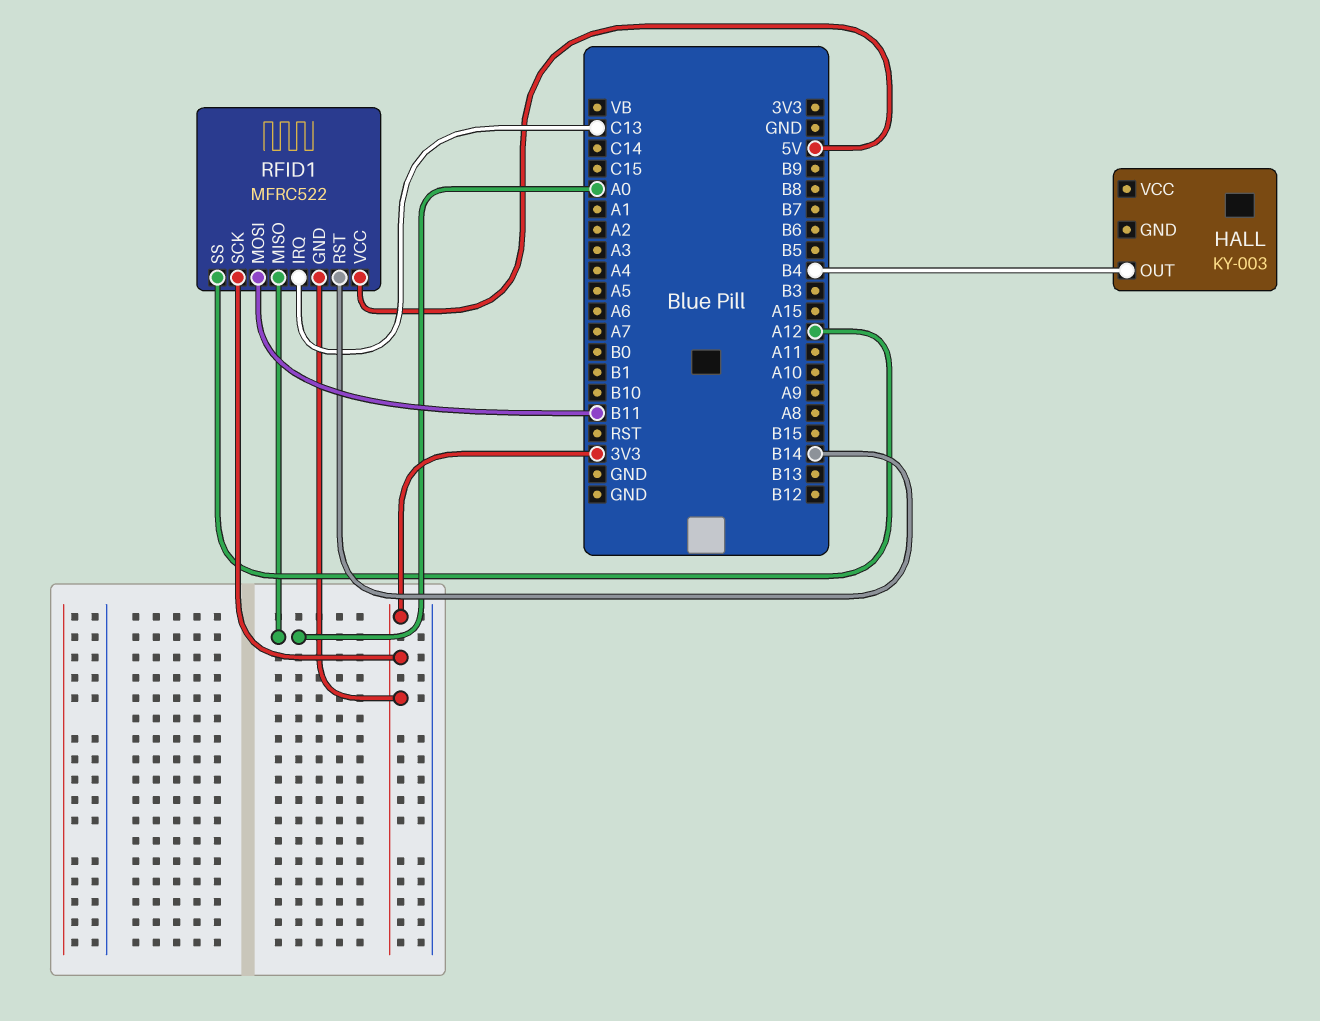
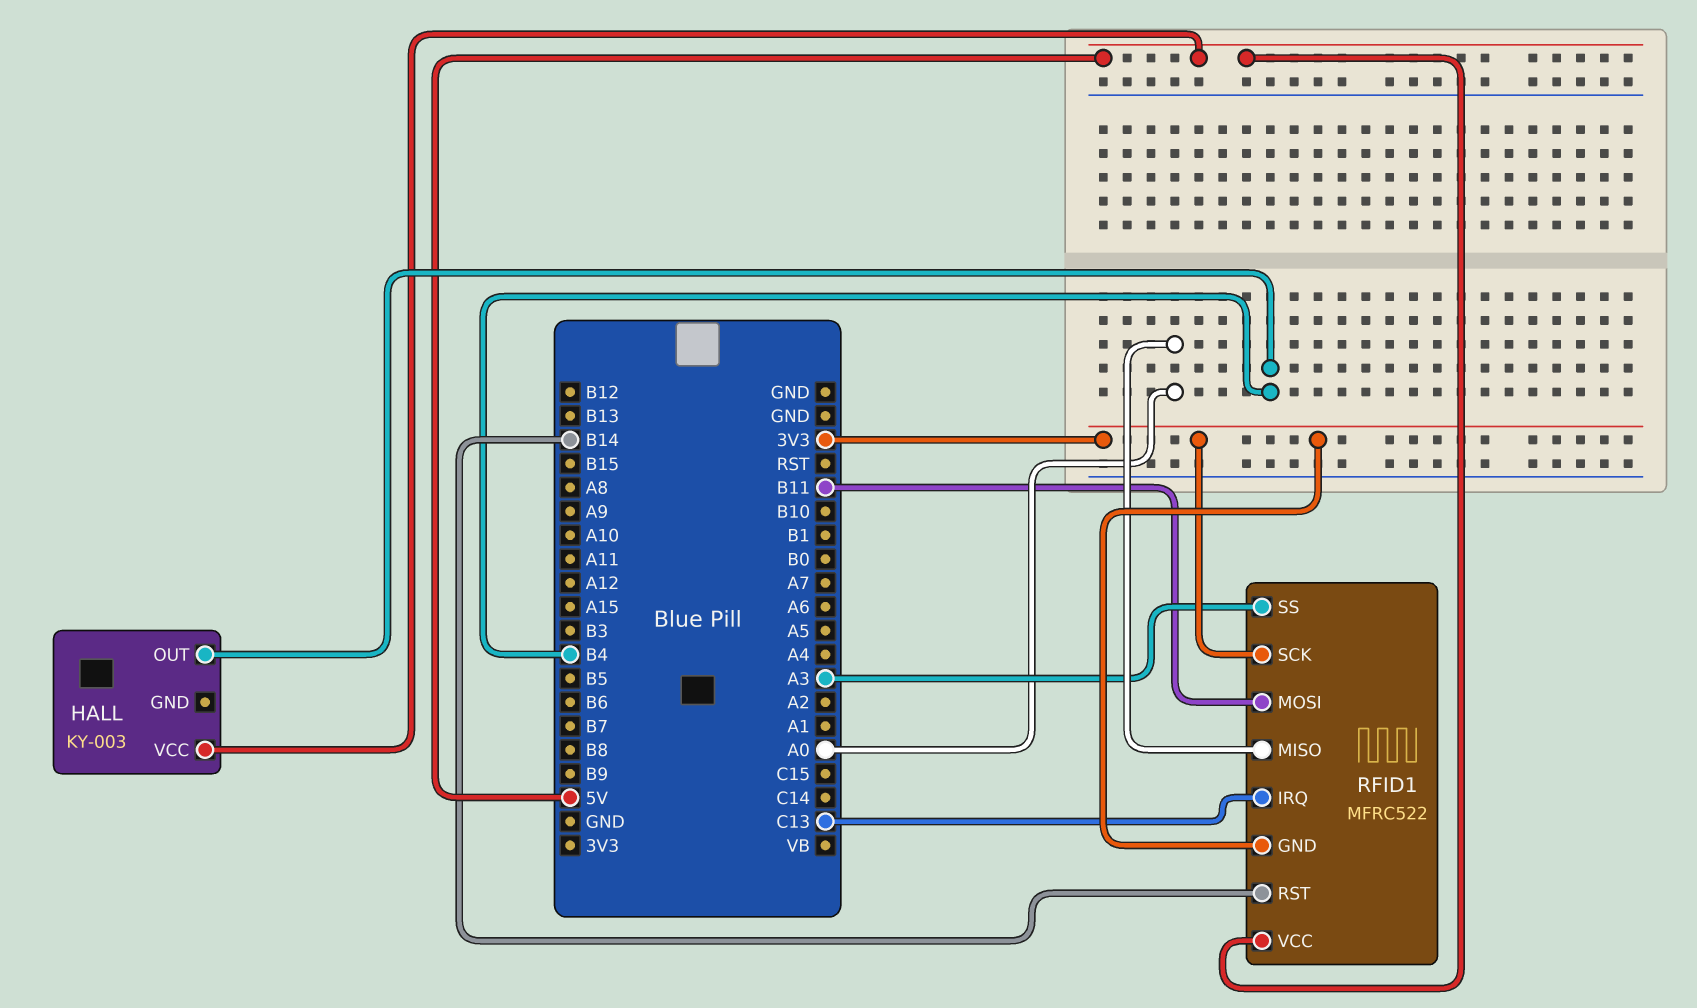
HALL pin VCC: none -> 5V
RFID1 pin SS: A12 -> A3

